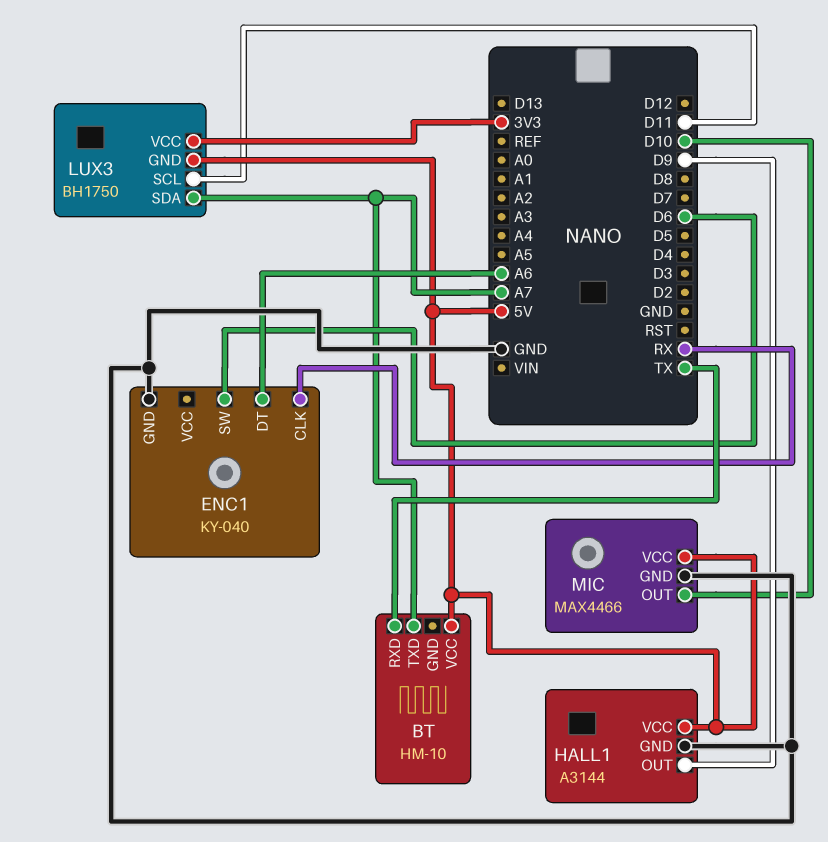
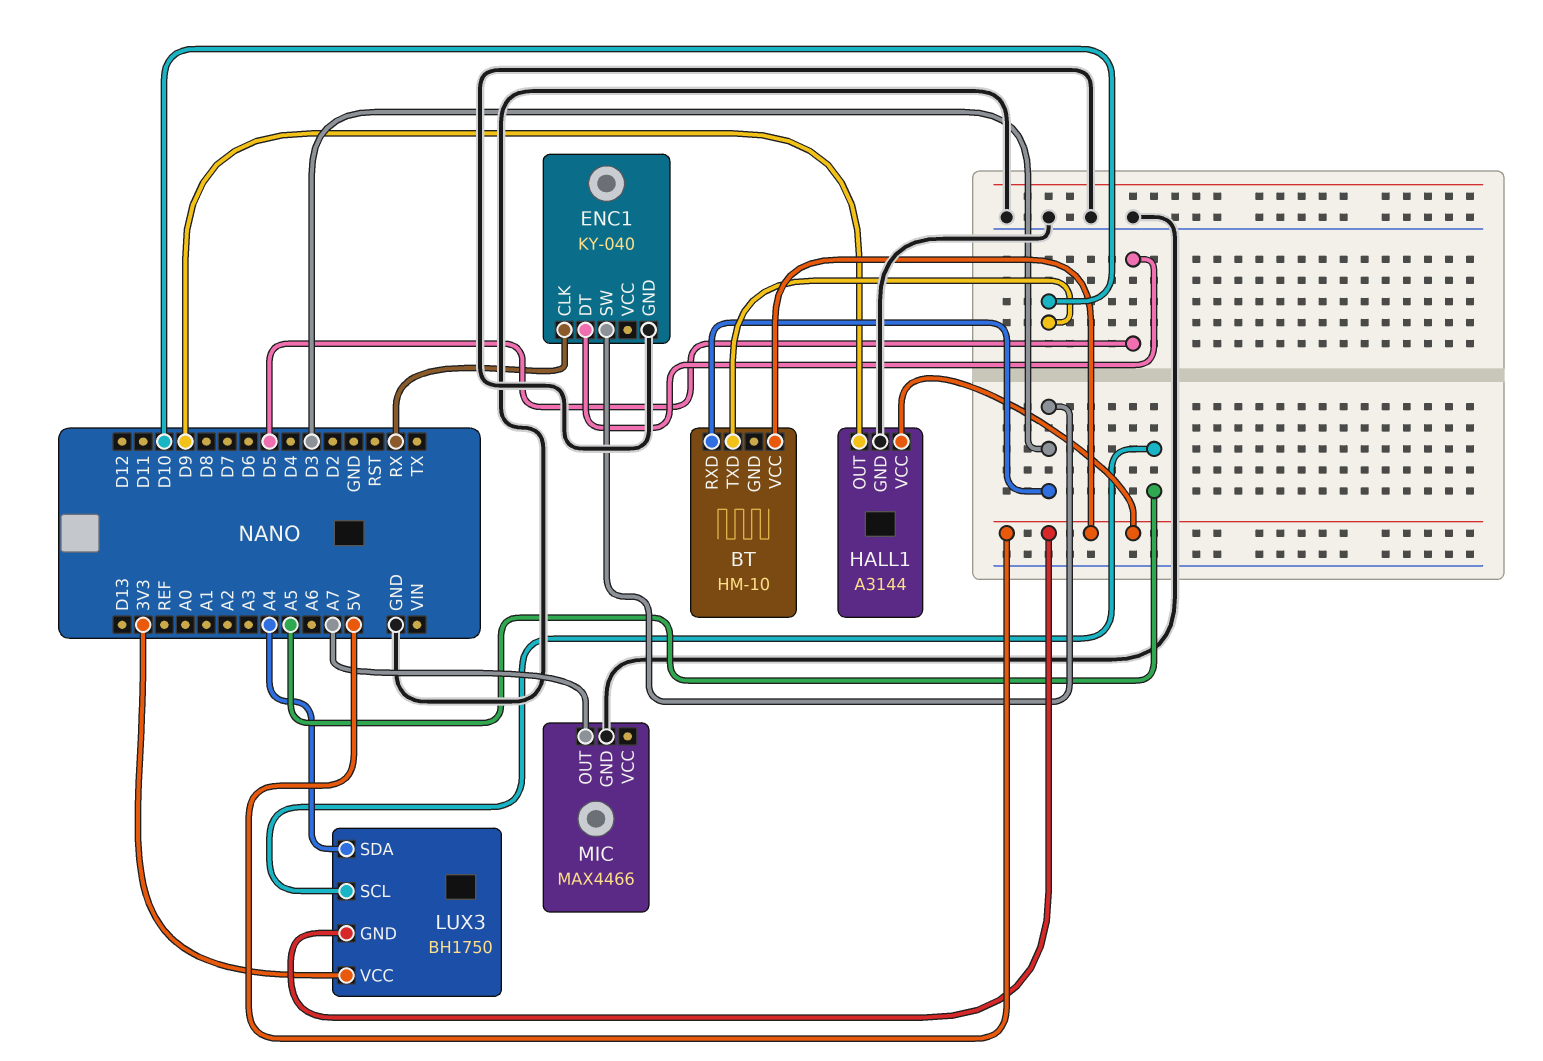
BT pin RXD: TX -> D3
BT pin TXD: A7 -> D10
ENC1 pin DT: A6 -> D5
ENC1 pin SW: D6 -> D3
LUX3 pin SCL: D11 -> A5
LUX3 pin SDA: A7 -> A4
MIC pin OUT: D10 -> A7
MIC pin VCC: 5V -> none

